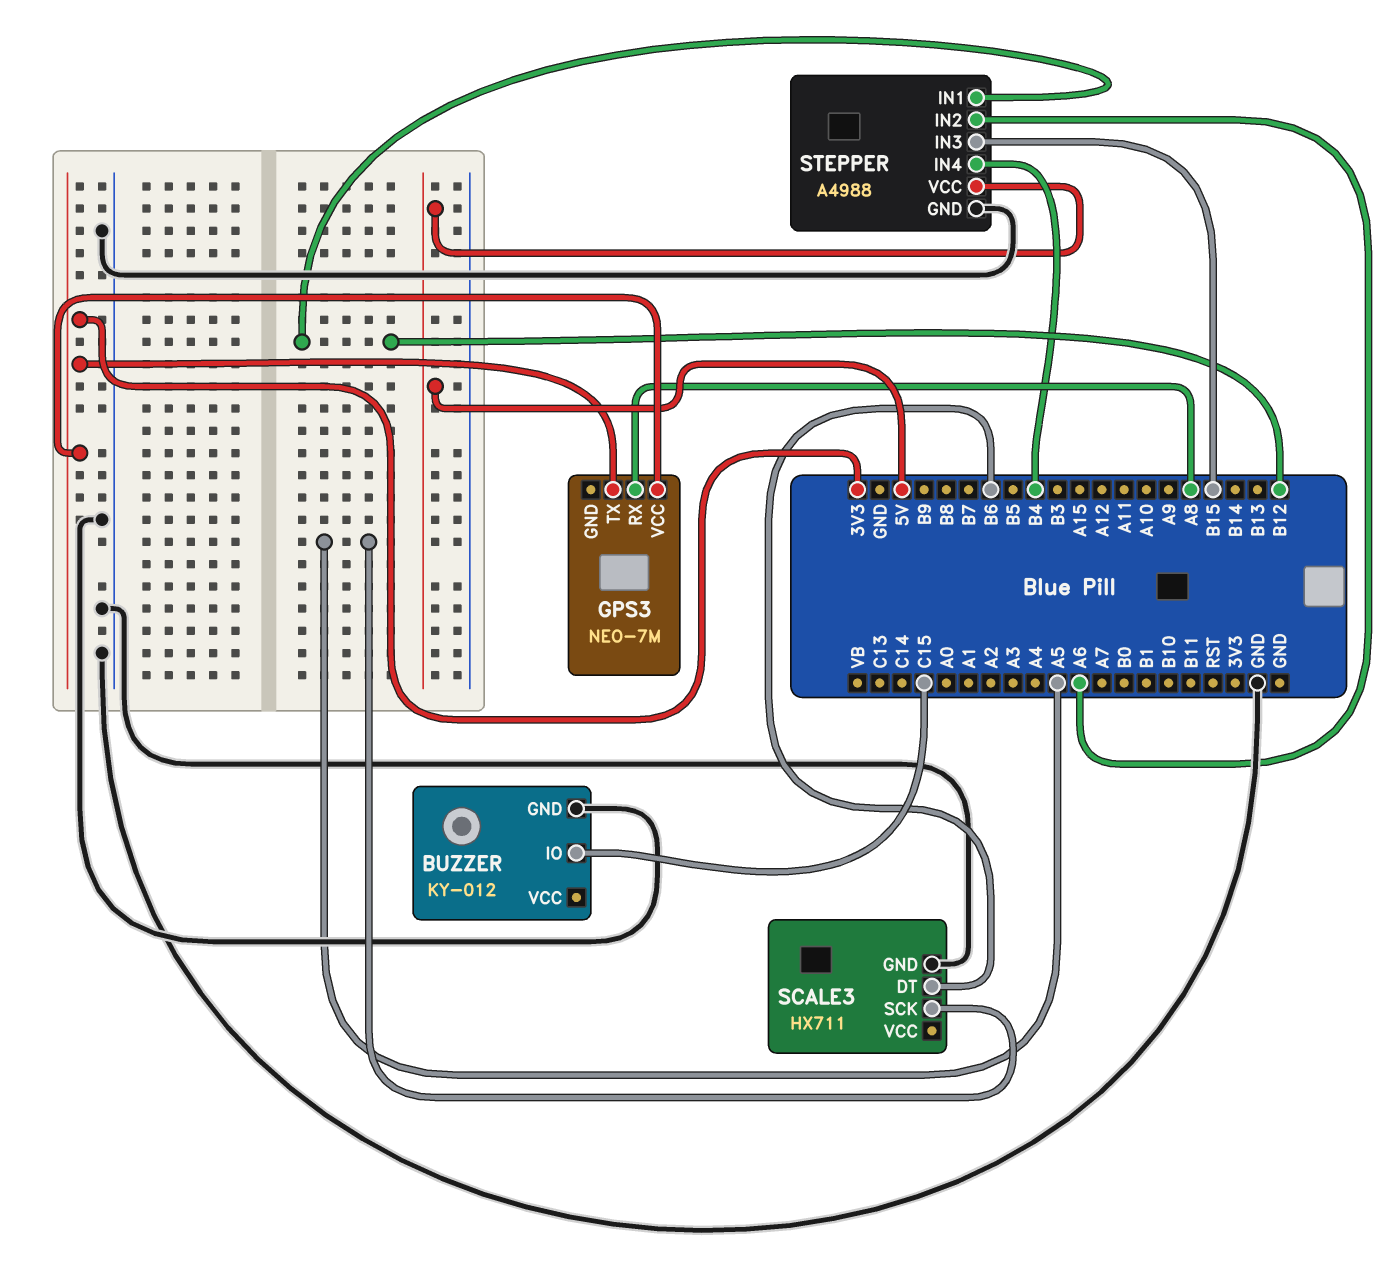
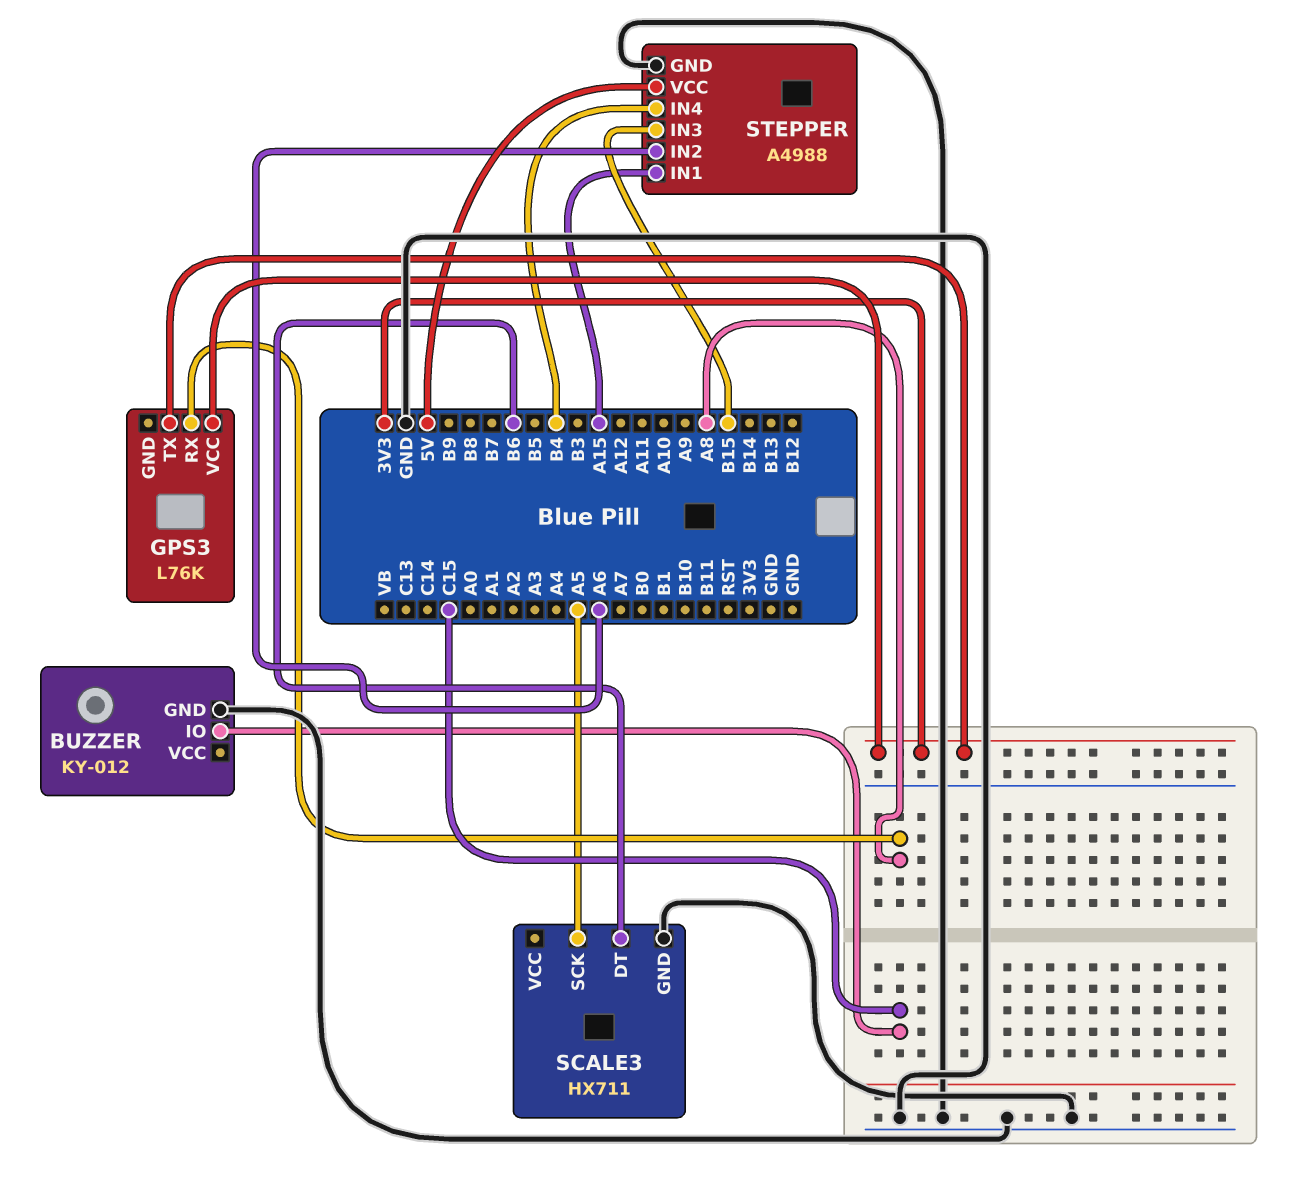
GPS3: NEO-7M -> L76K
STEPPER pin IN1: B12 -> A15

